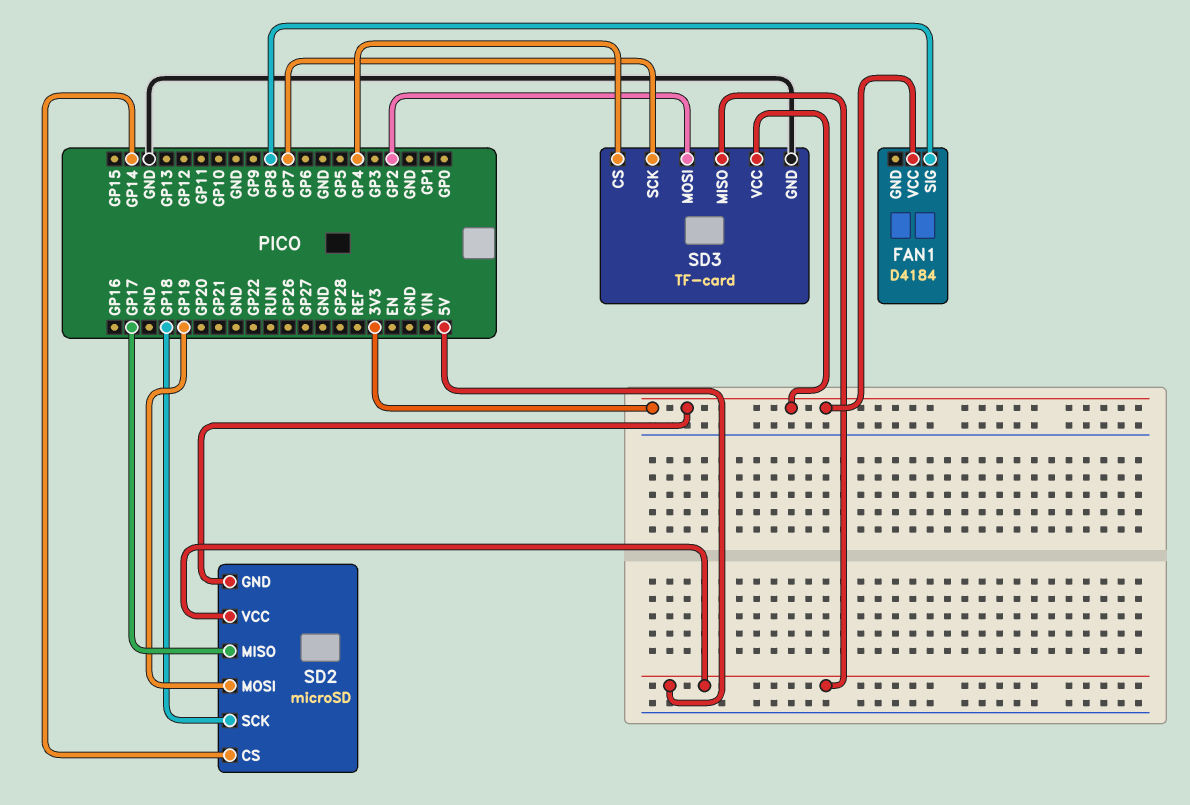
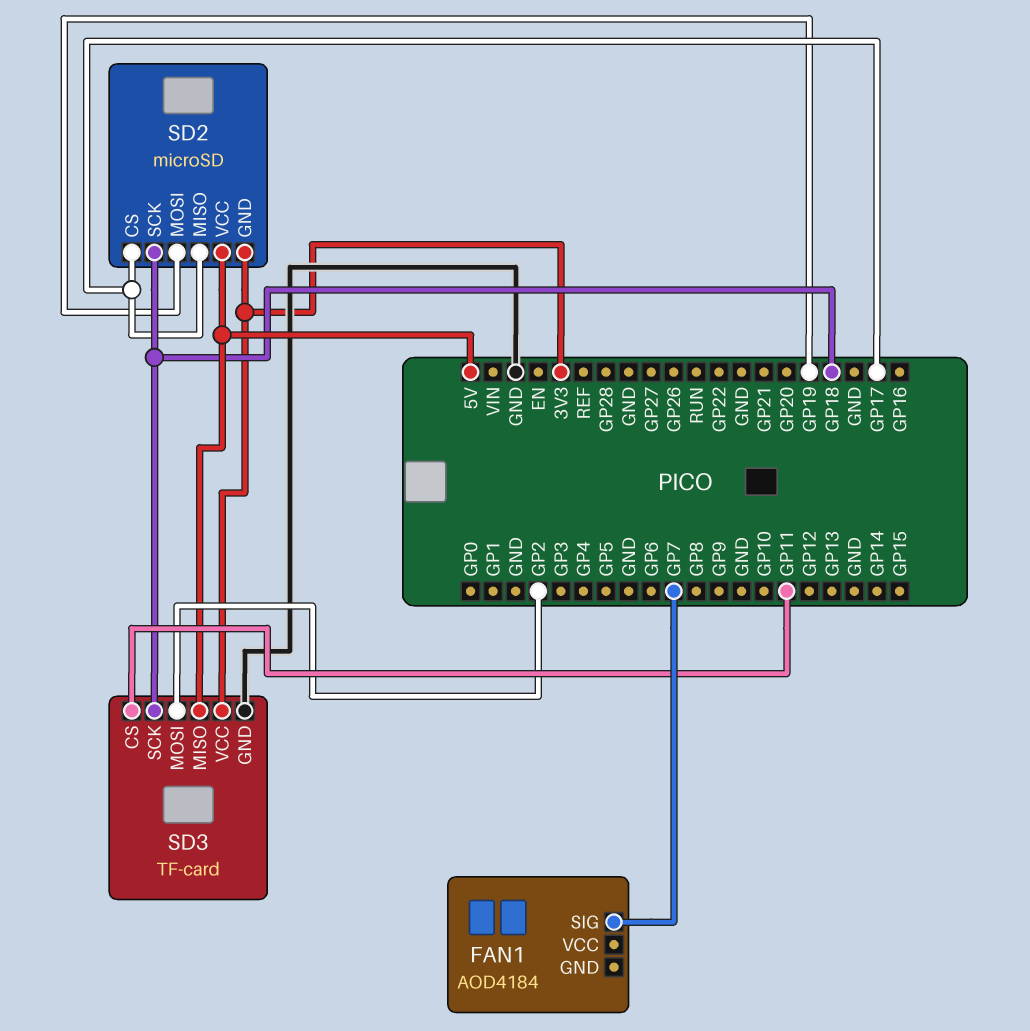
FAN1: D4184 -> AOD4184
FAN1 pin SIG: GP8 -> GP7
FAN1 pin VCC: 3V3 -> none
SD2 pin CS: GP14 -> GP17
SD3 pin CS: GP4 -> GP11
SD3 pin SCK: GP7 -> GP18

